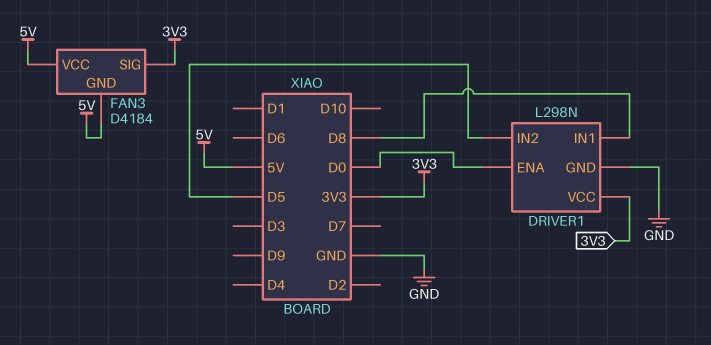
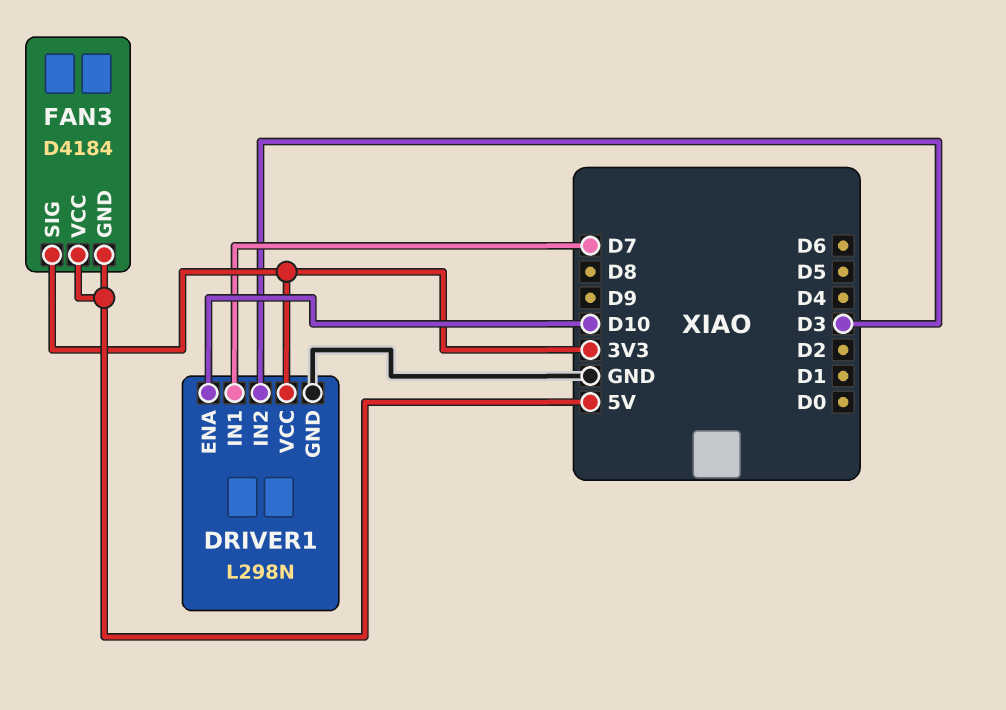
DRIVER1 pin ENA: D0 -> D10
DRIVER1 pin IN1: D8 -> D7
DRIVER1 pin IN2: D5 -> D3

